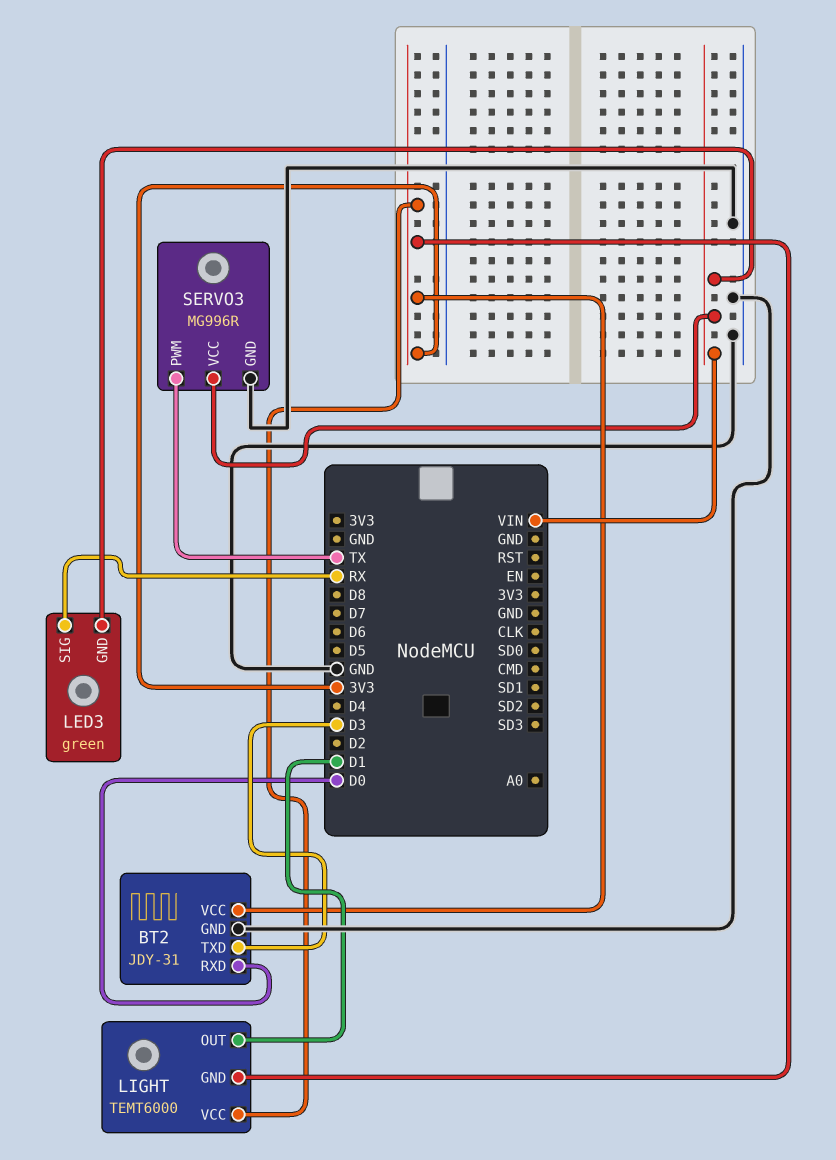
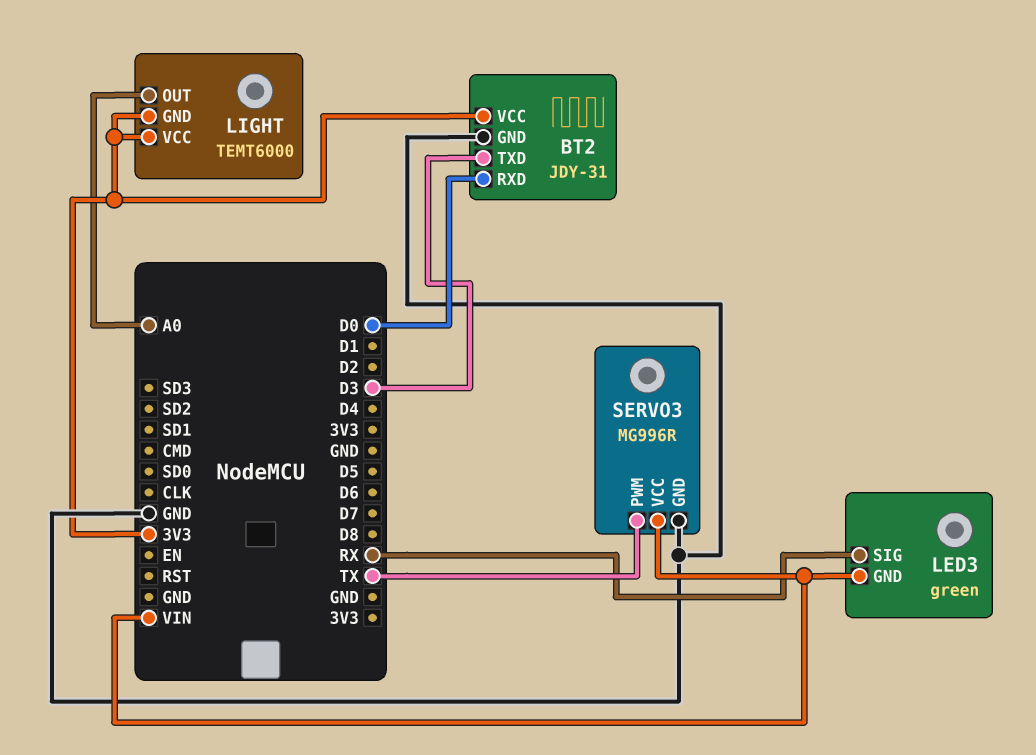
LIGHT pin OUT: D1 -> A0

